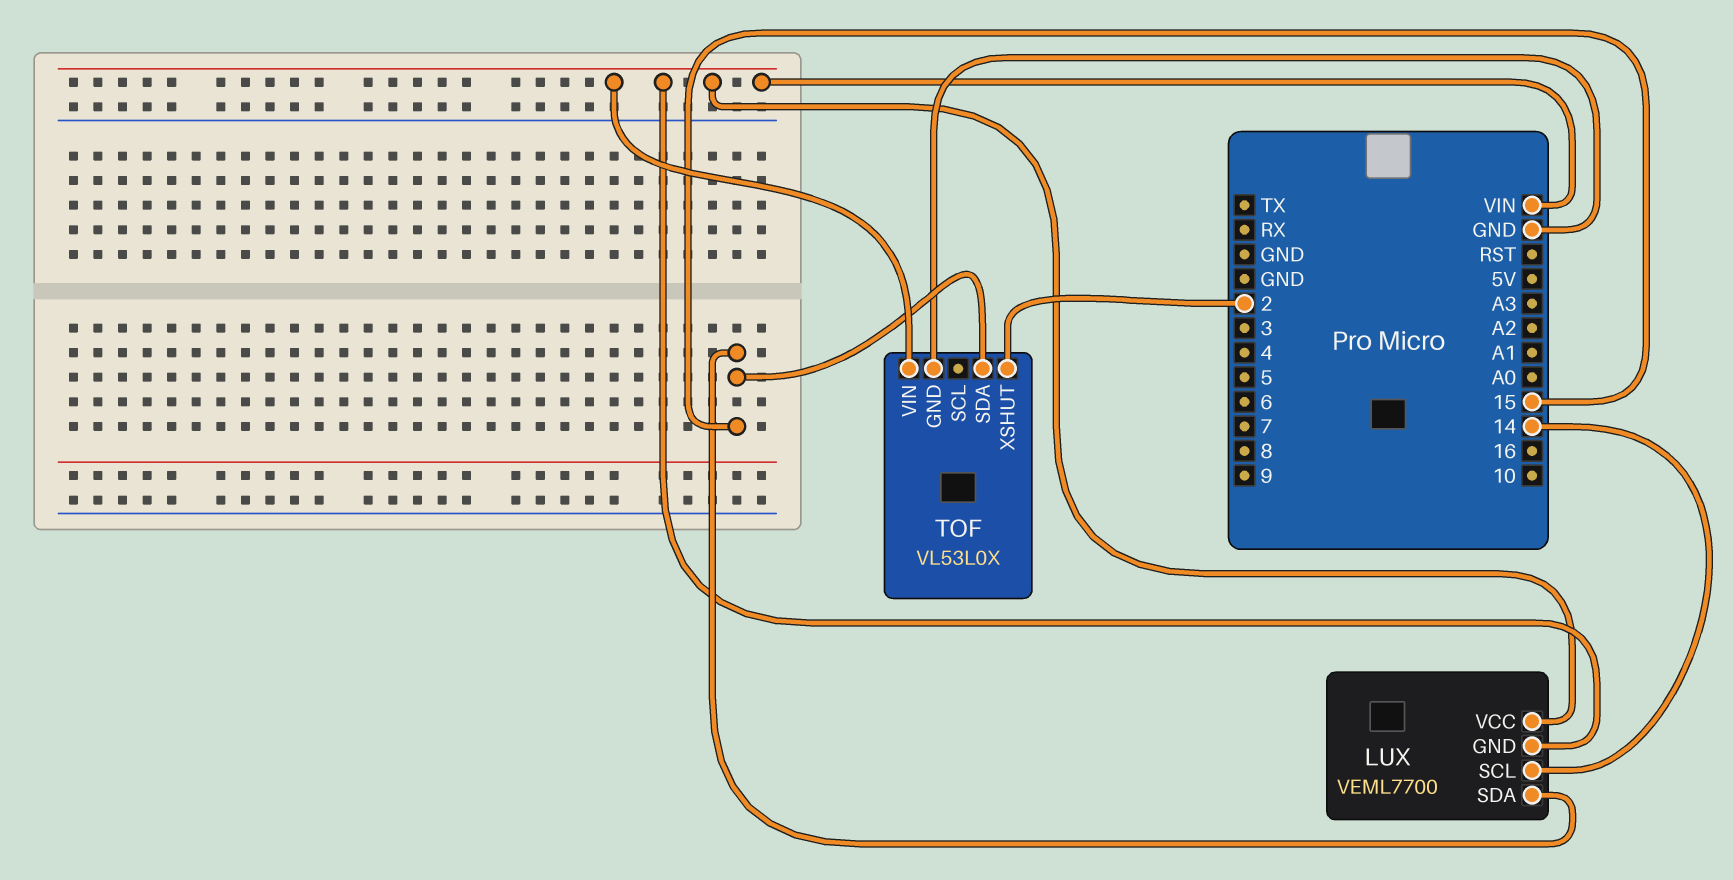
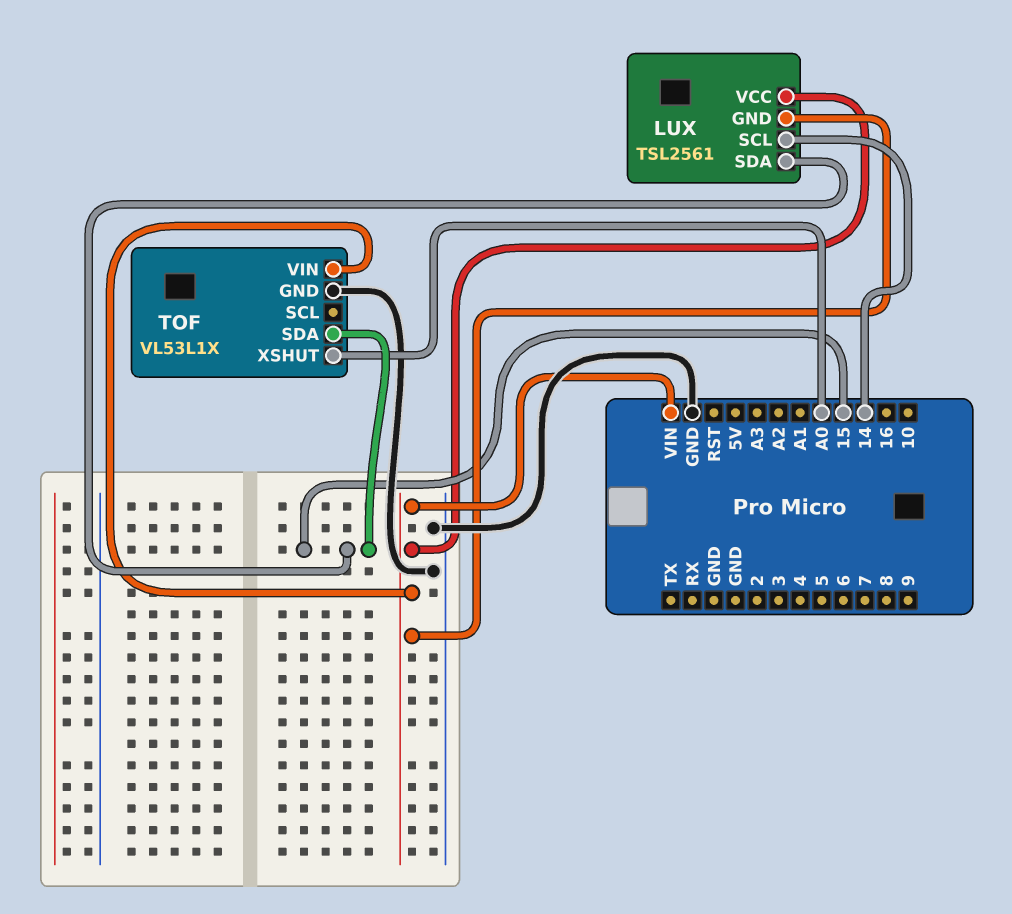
LUX: VEML7700 -> TSL2561
TOF: VL53L0X -> VL53L1X
TOF pin XSHUT: 2 -> A0

